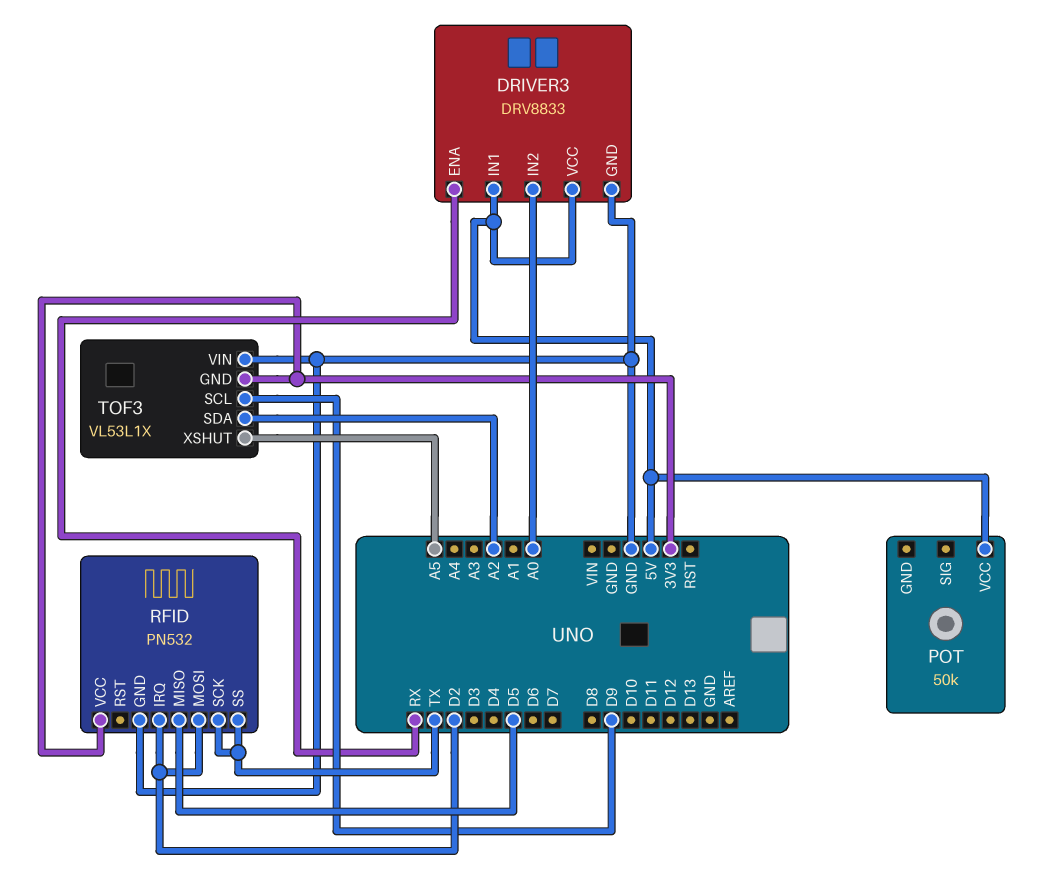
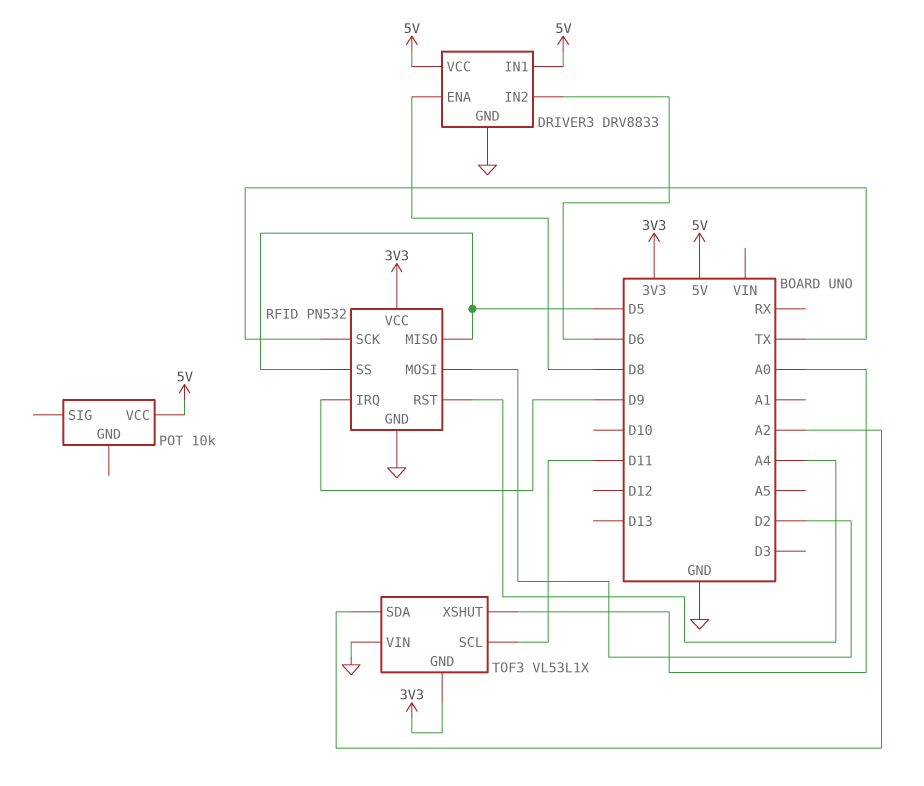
DRIVER3 pin ENA: RX -> D8
DRIVER3 pin IN2: A0 -> D6
POT: 50k -> 10k
RFID pin IRQ: D2 -> D9
RFID pin RST: none -> A4
RFID pin SS: TX -> D5
TOF3 pin SCL: D9 -> D11
TOF3 pin XSHUT: A5 -> A0

